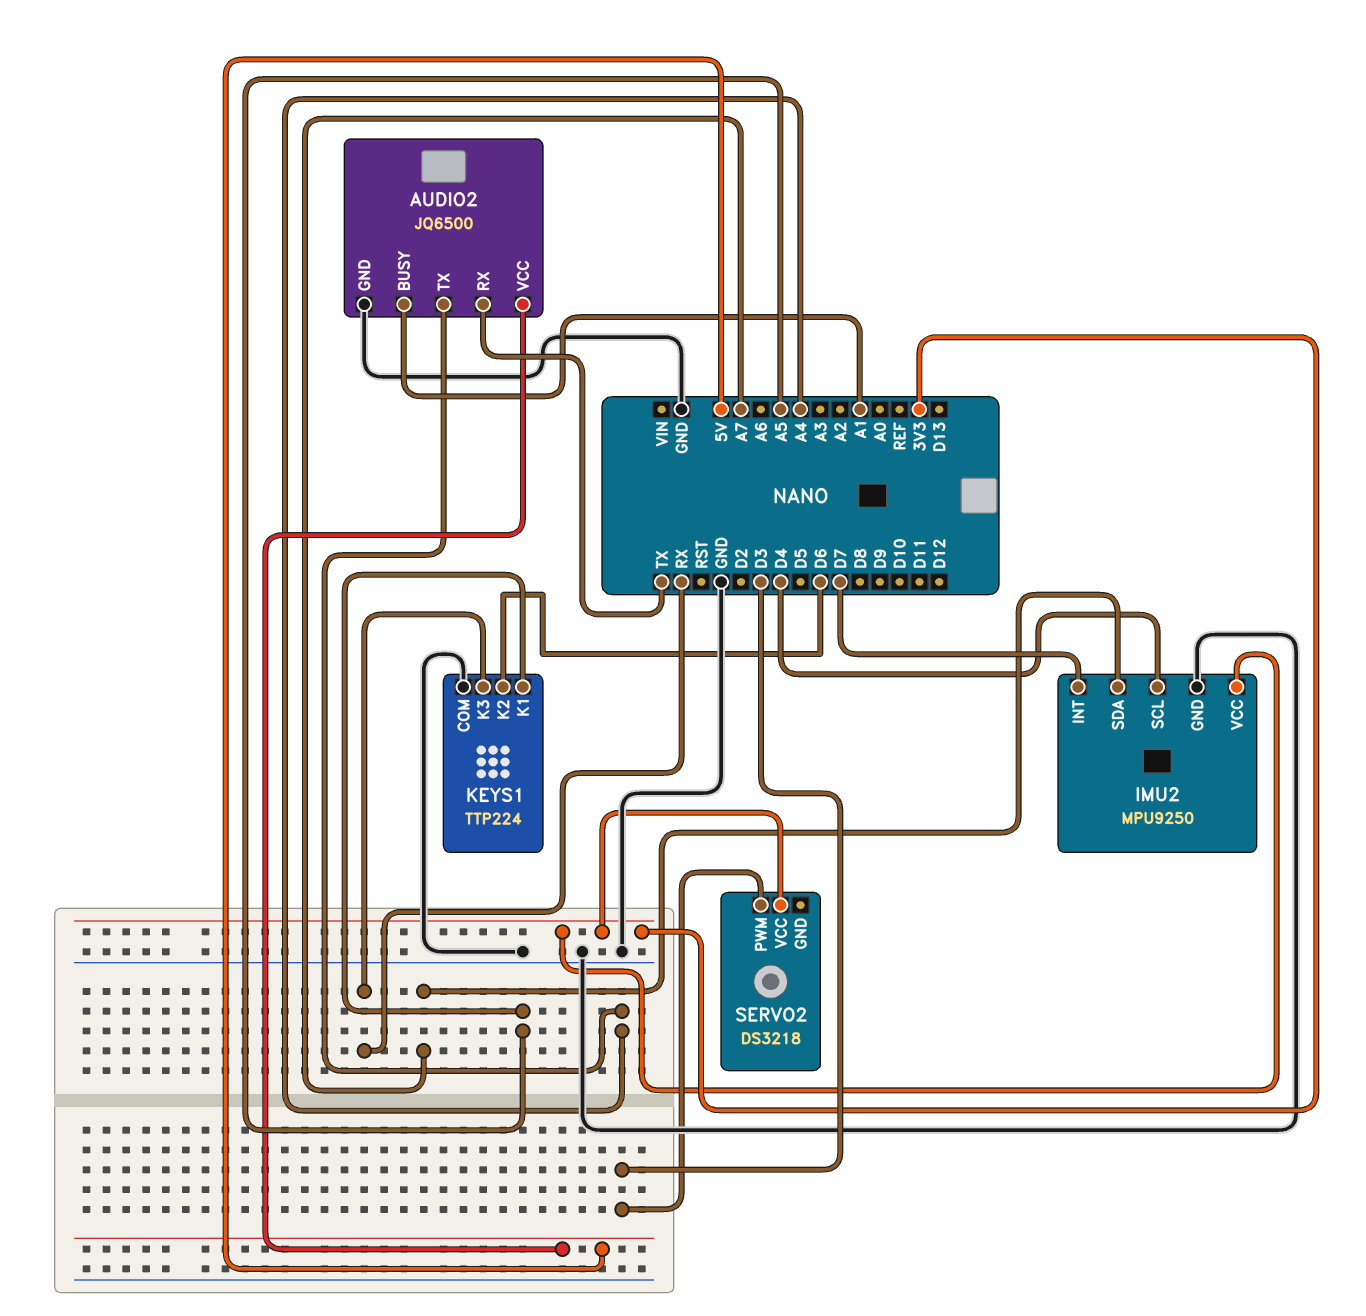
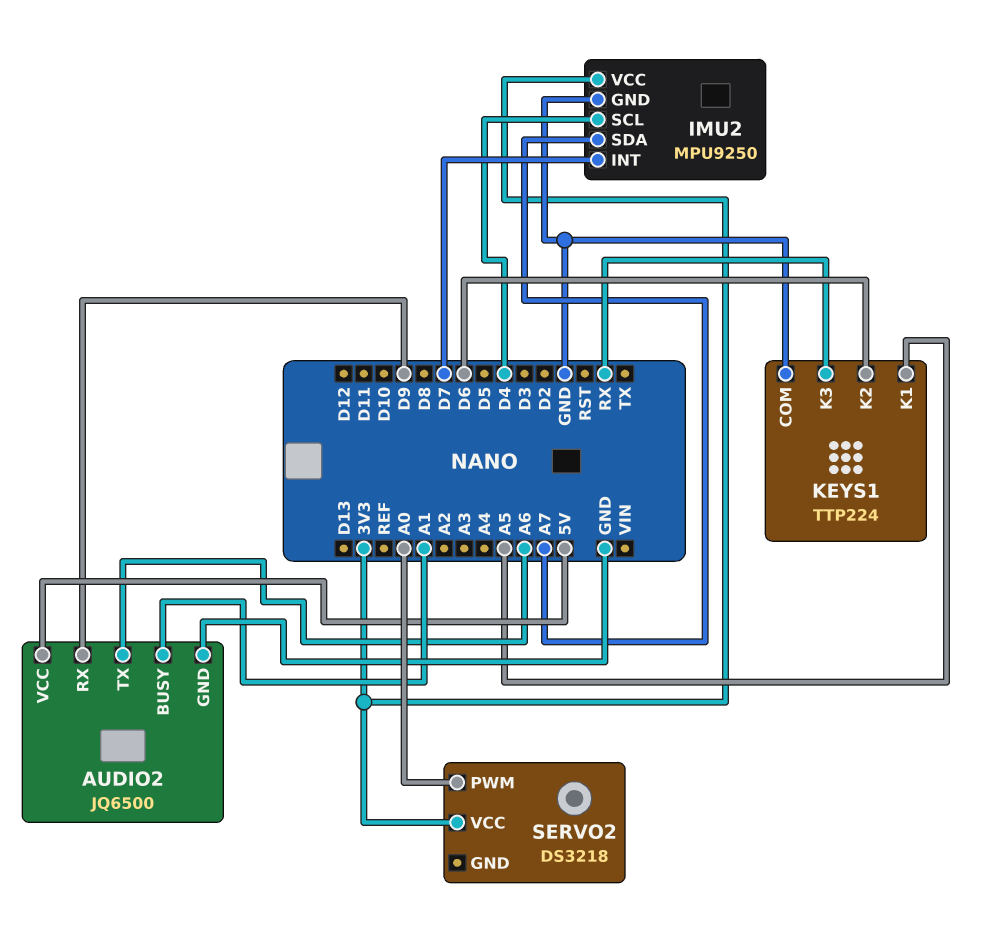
AUDIO2 pin RX: TX -> D9
AUDIO2 pin TX: A4 -> A6
SERVO2 pin PWM: D3 -> A0

